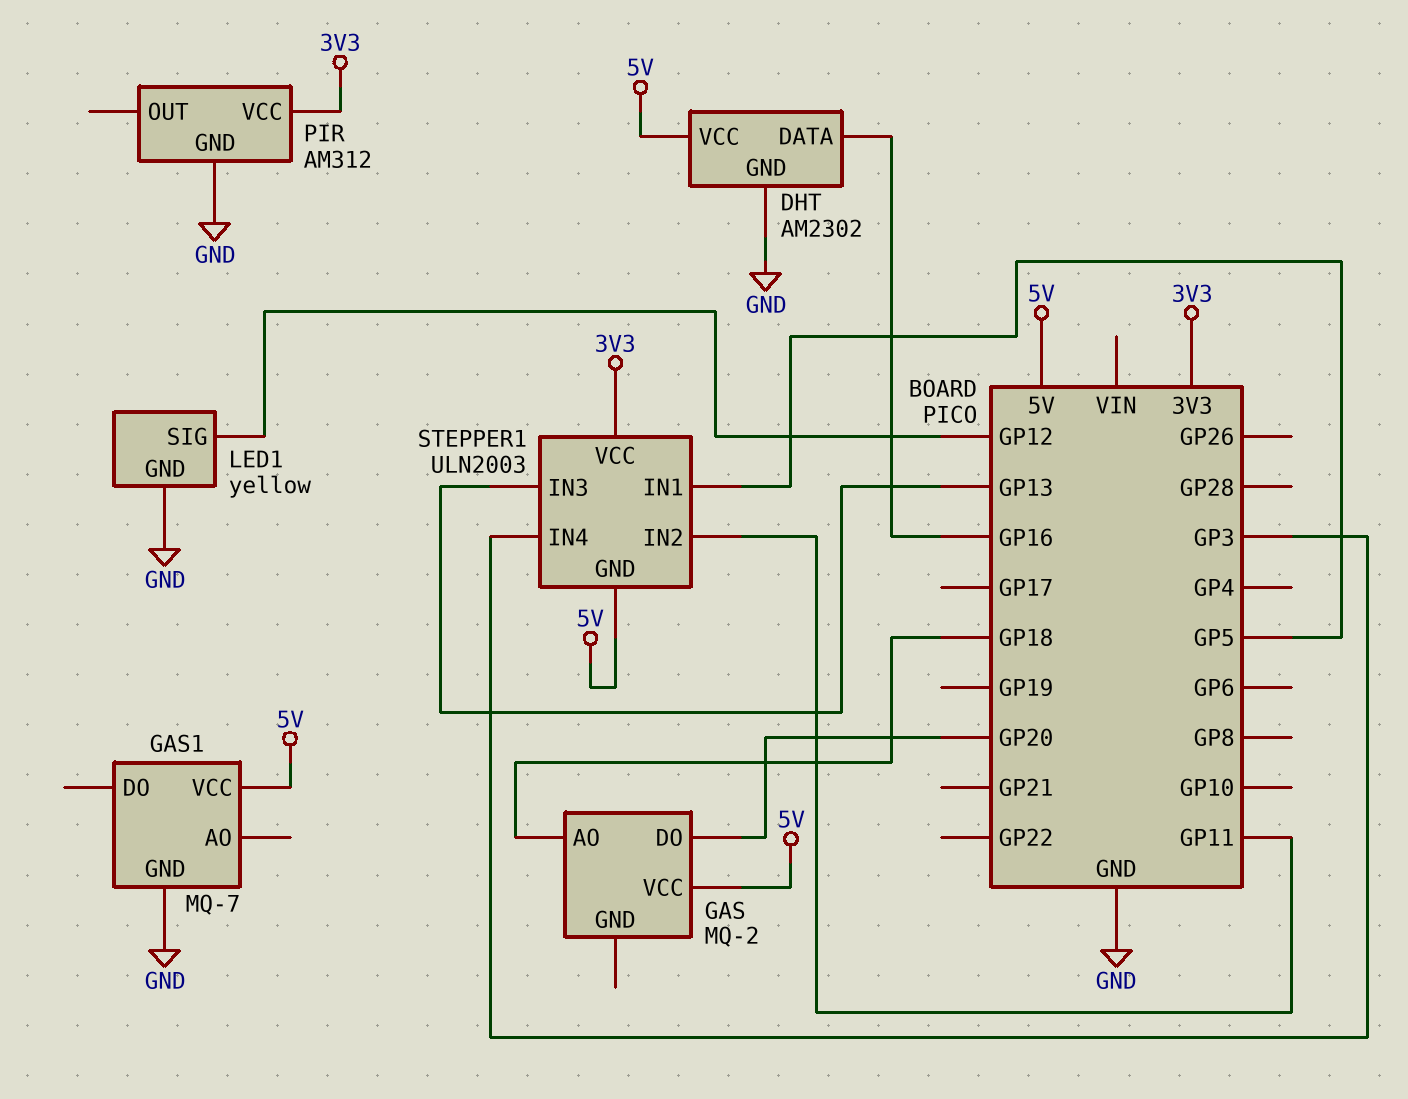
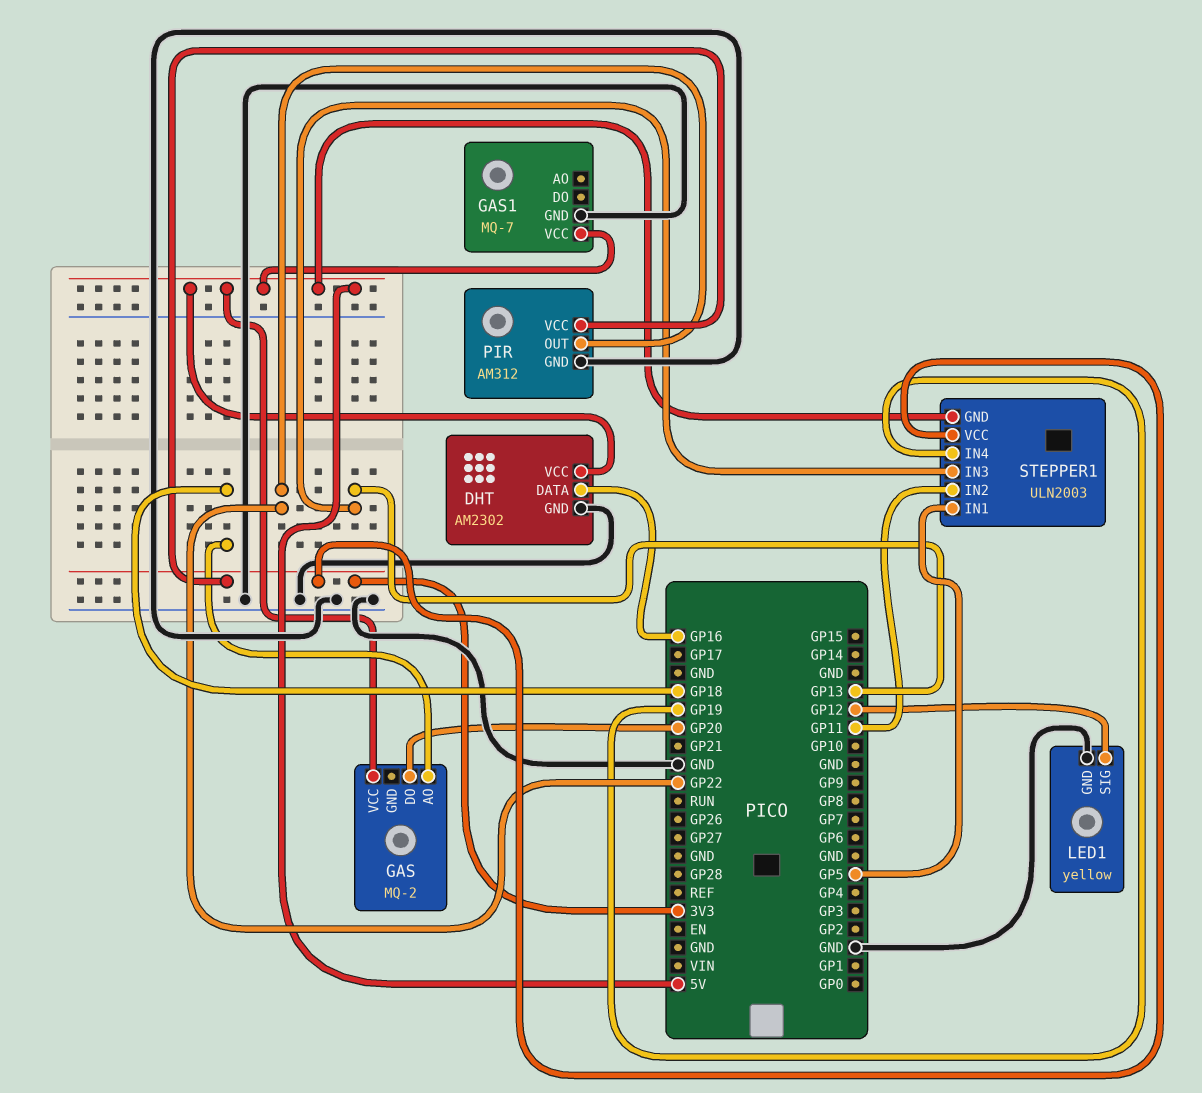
PIR pin OUT: none -> GP22
STEPPER1 pin IN4: GP3 -> GP19

